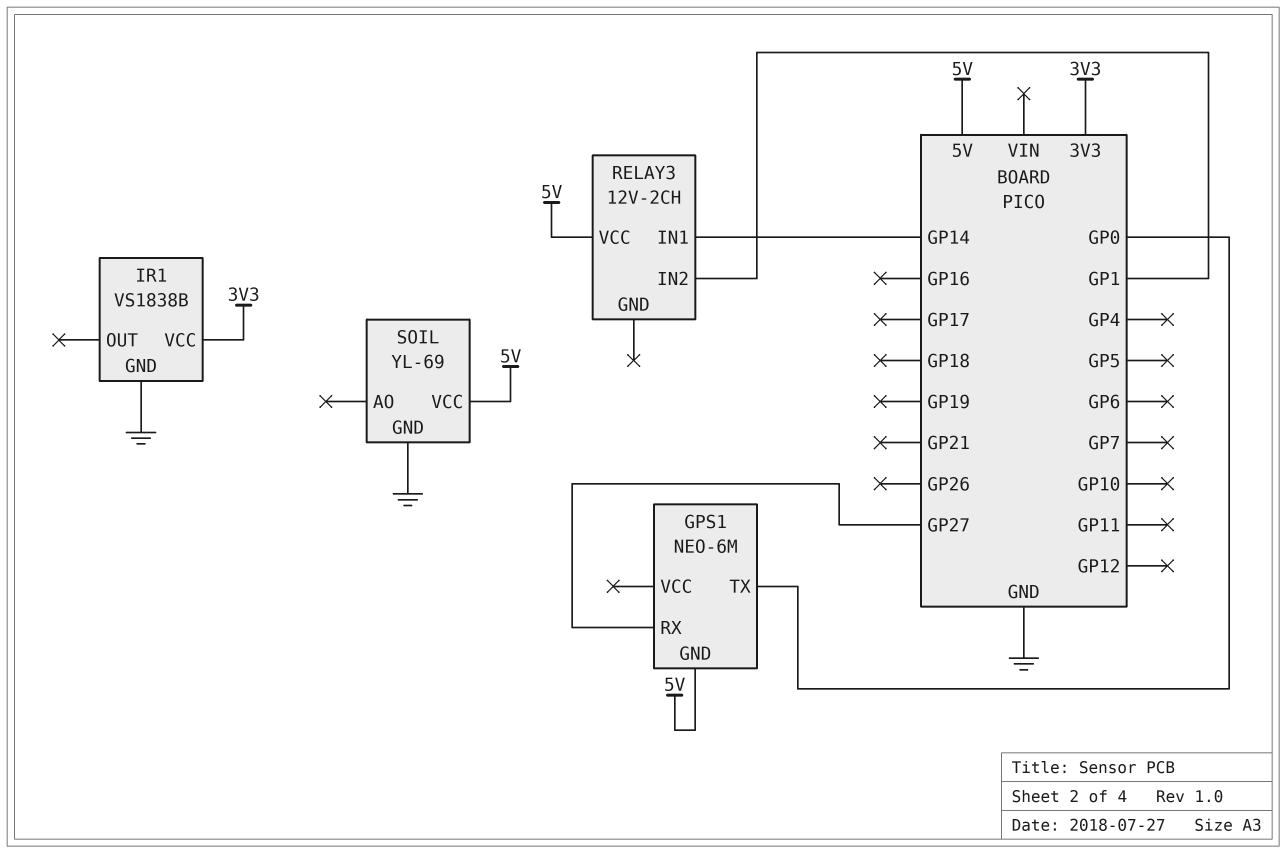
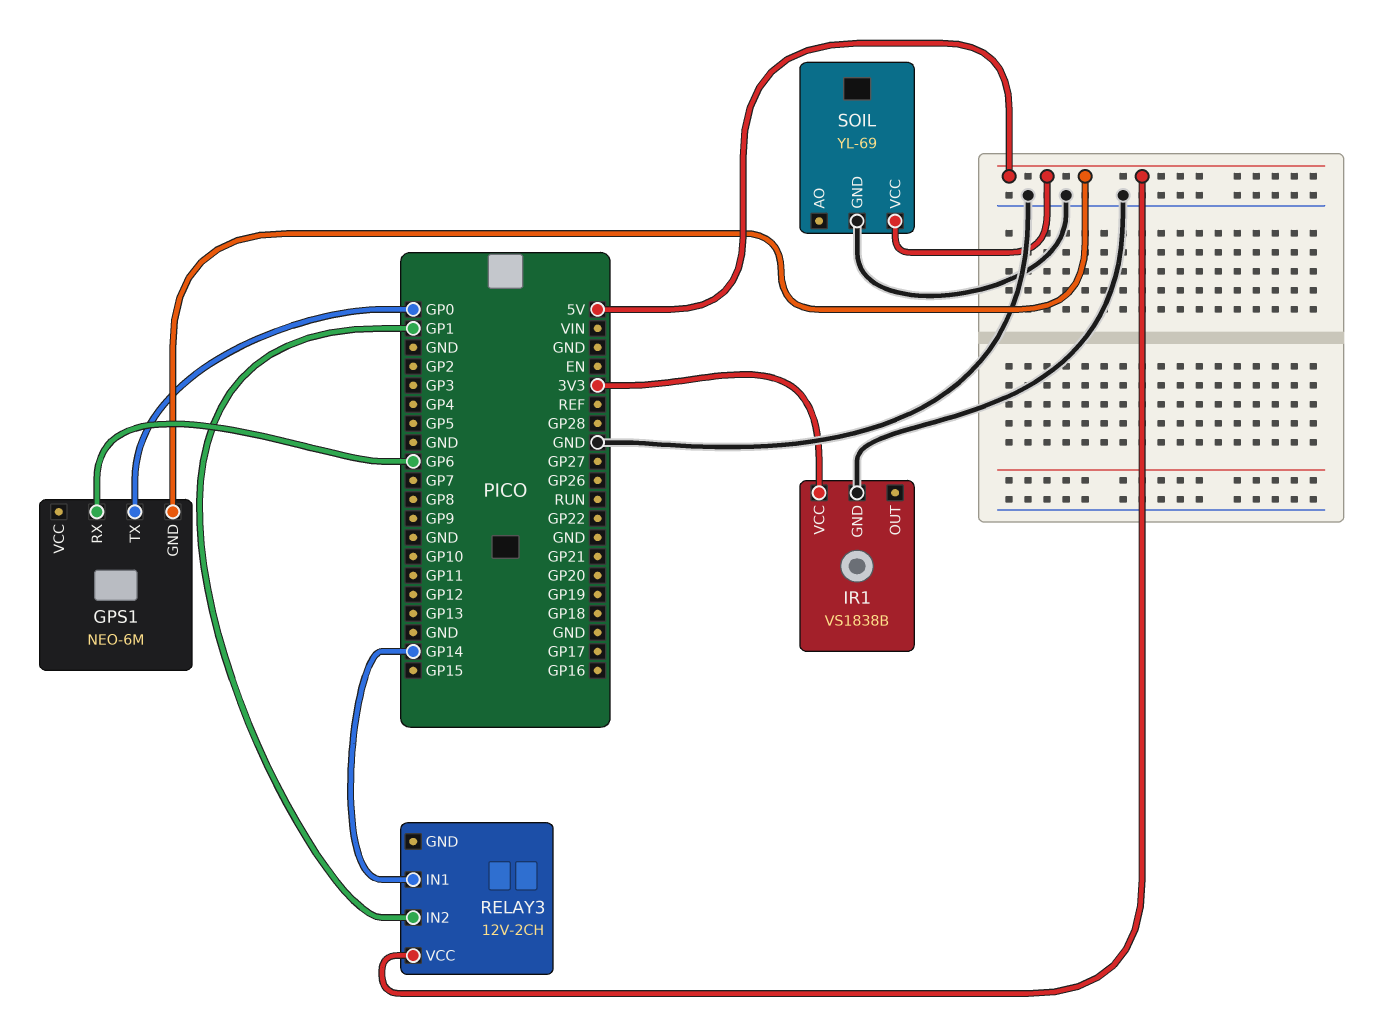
GPS1 pin RX: GP27 -> GP6

